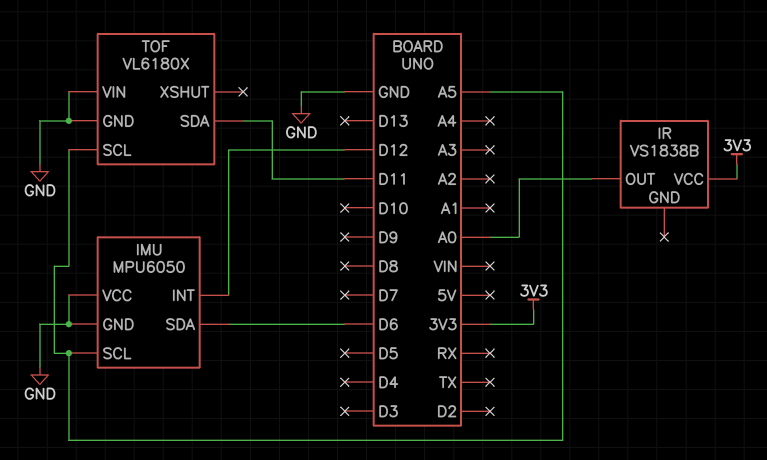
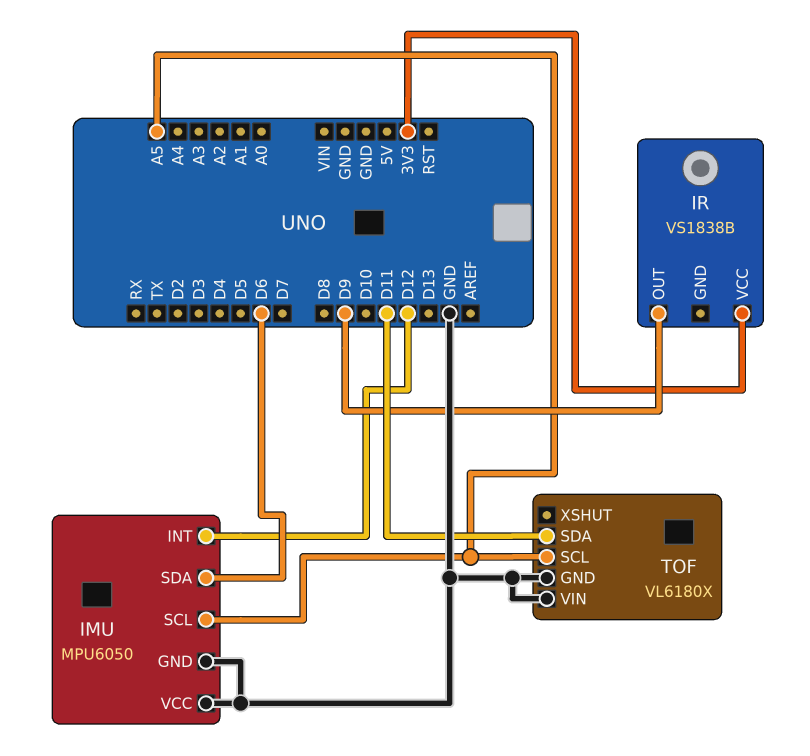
IR pin OUT: A0 -> D9

